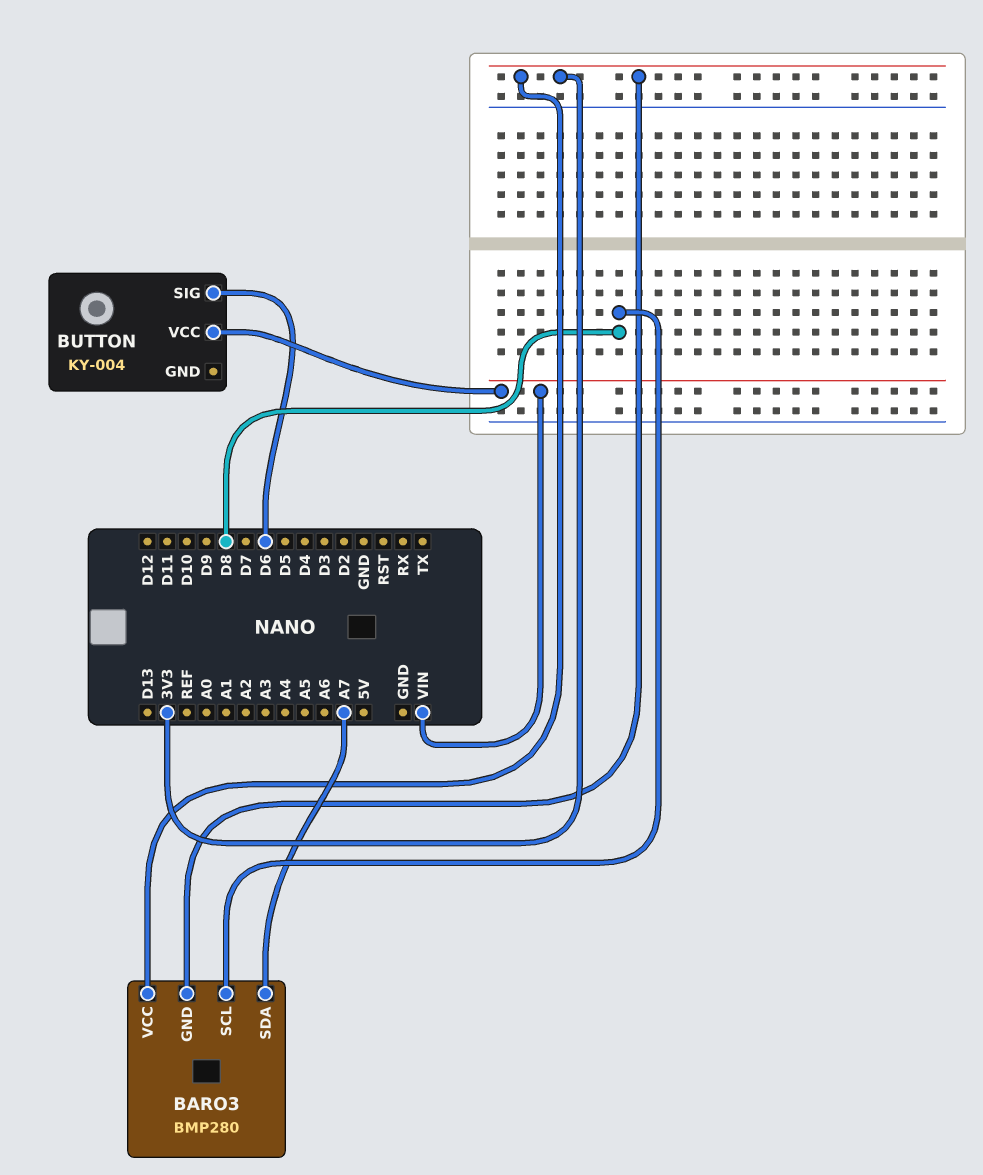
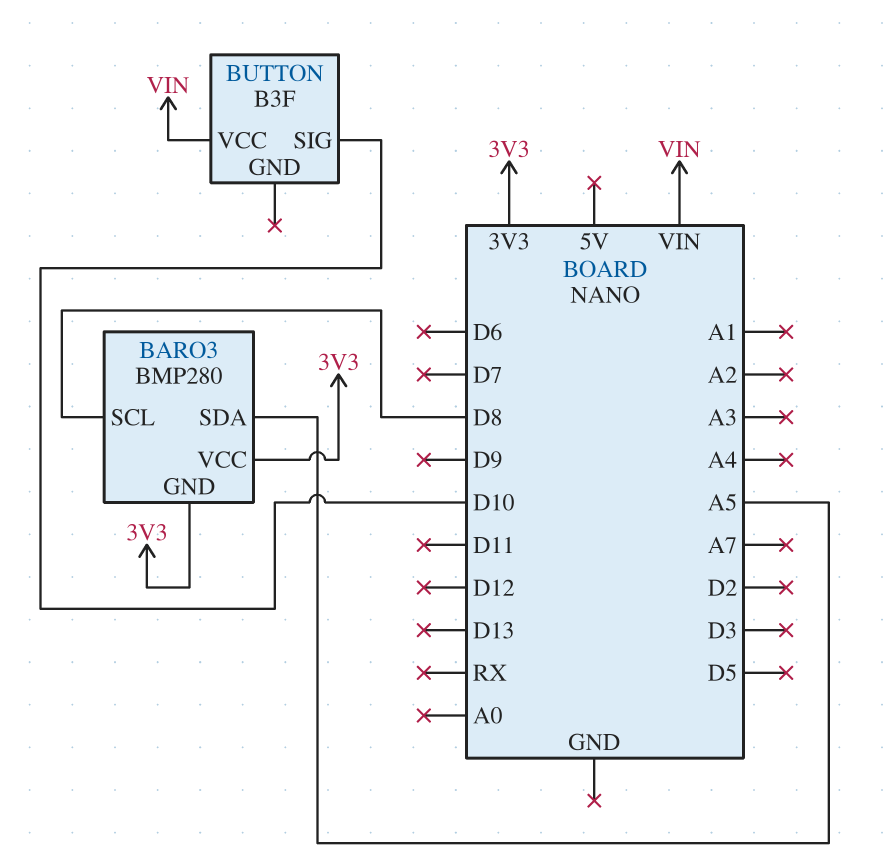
BARO3 pin SDA: A7 -> A5
BUTTON: KY-004 -> B3F
BUTTON pin SIG: D6 -> D10

